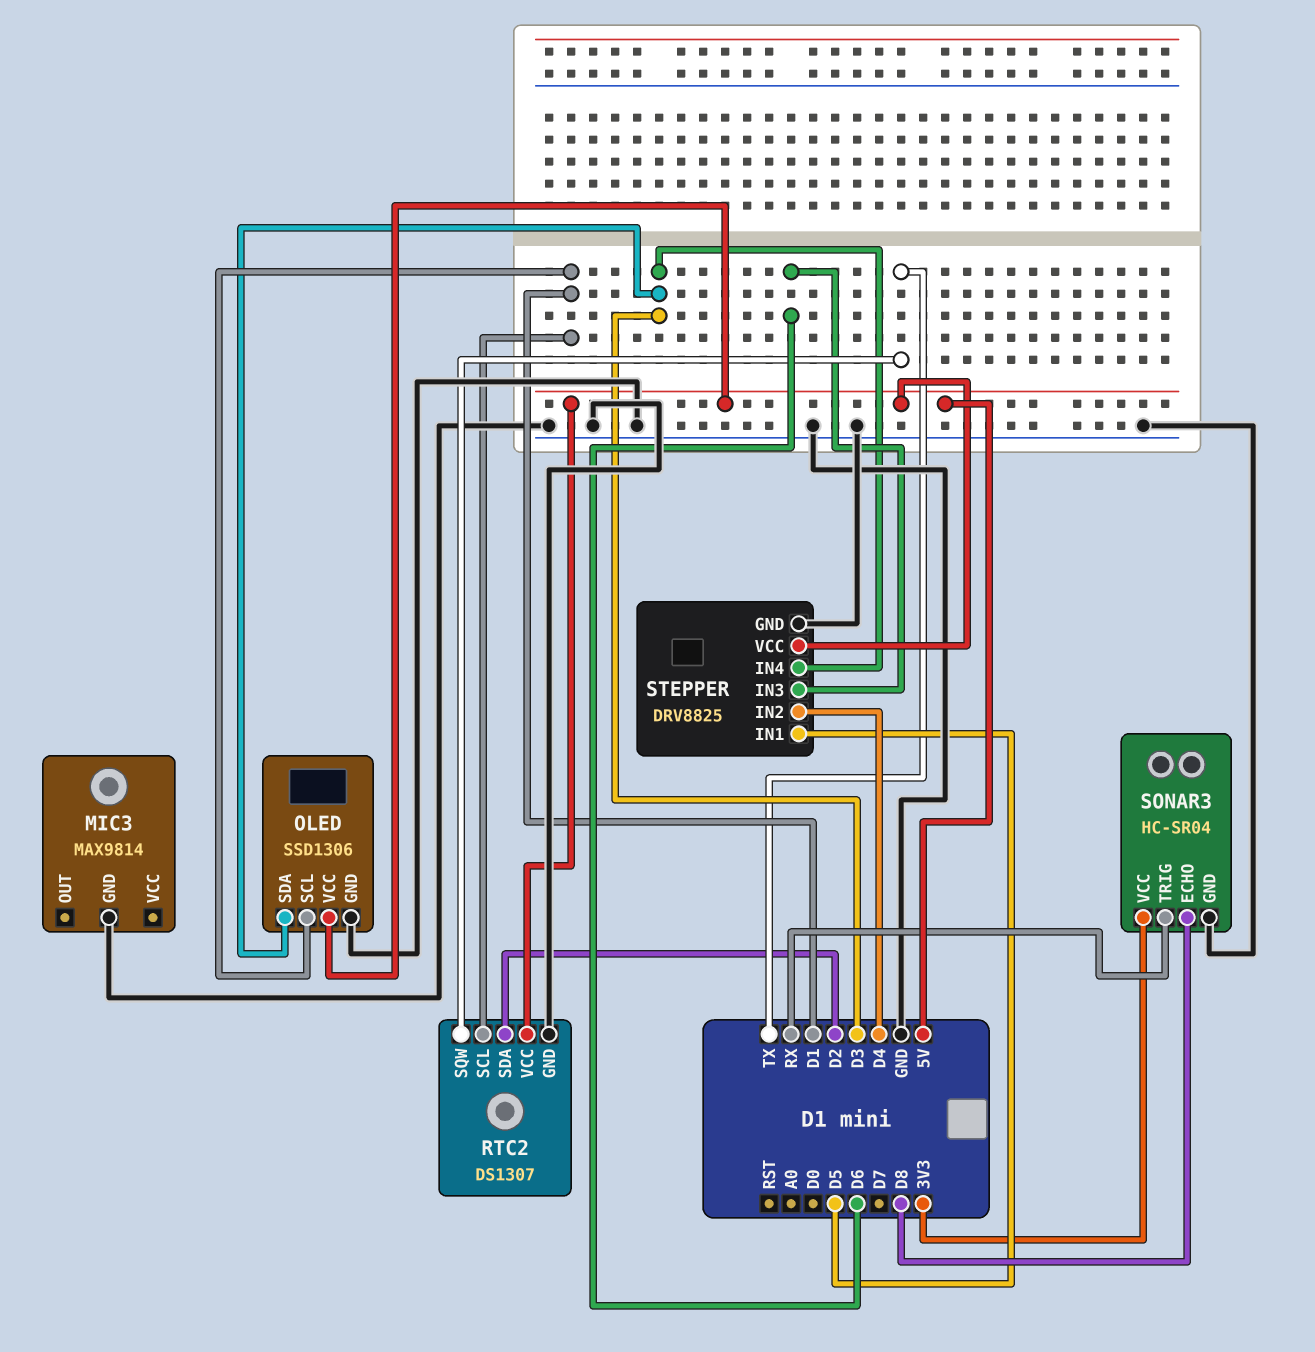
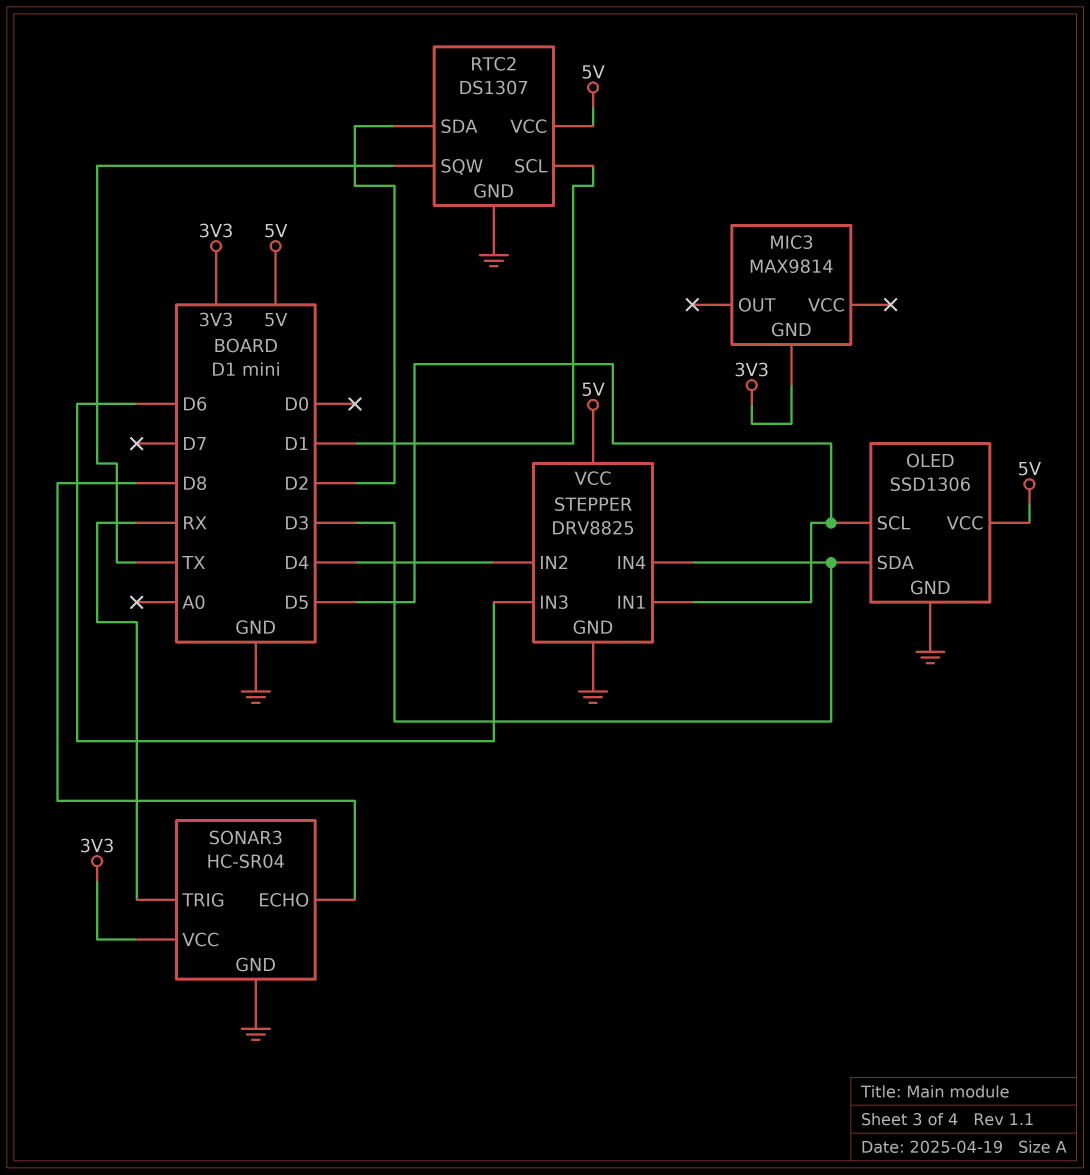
MIC3 pin GND: GND -> 3V3
OLED pin SCL: D1 -> D5

